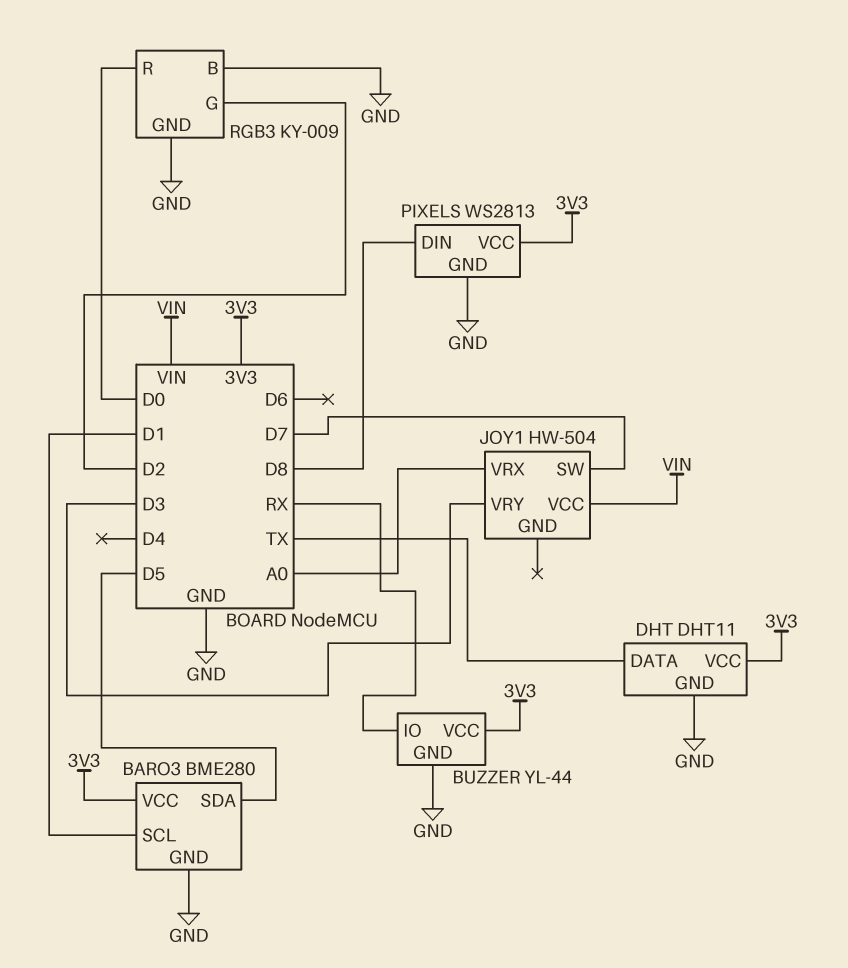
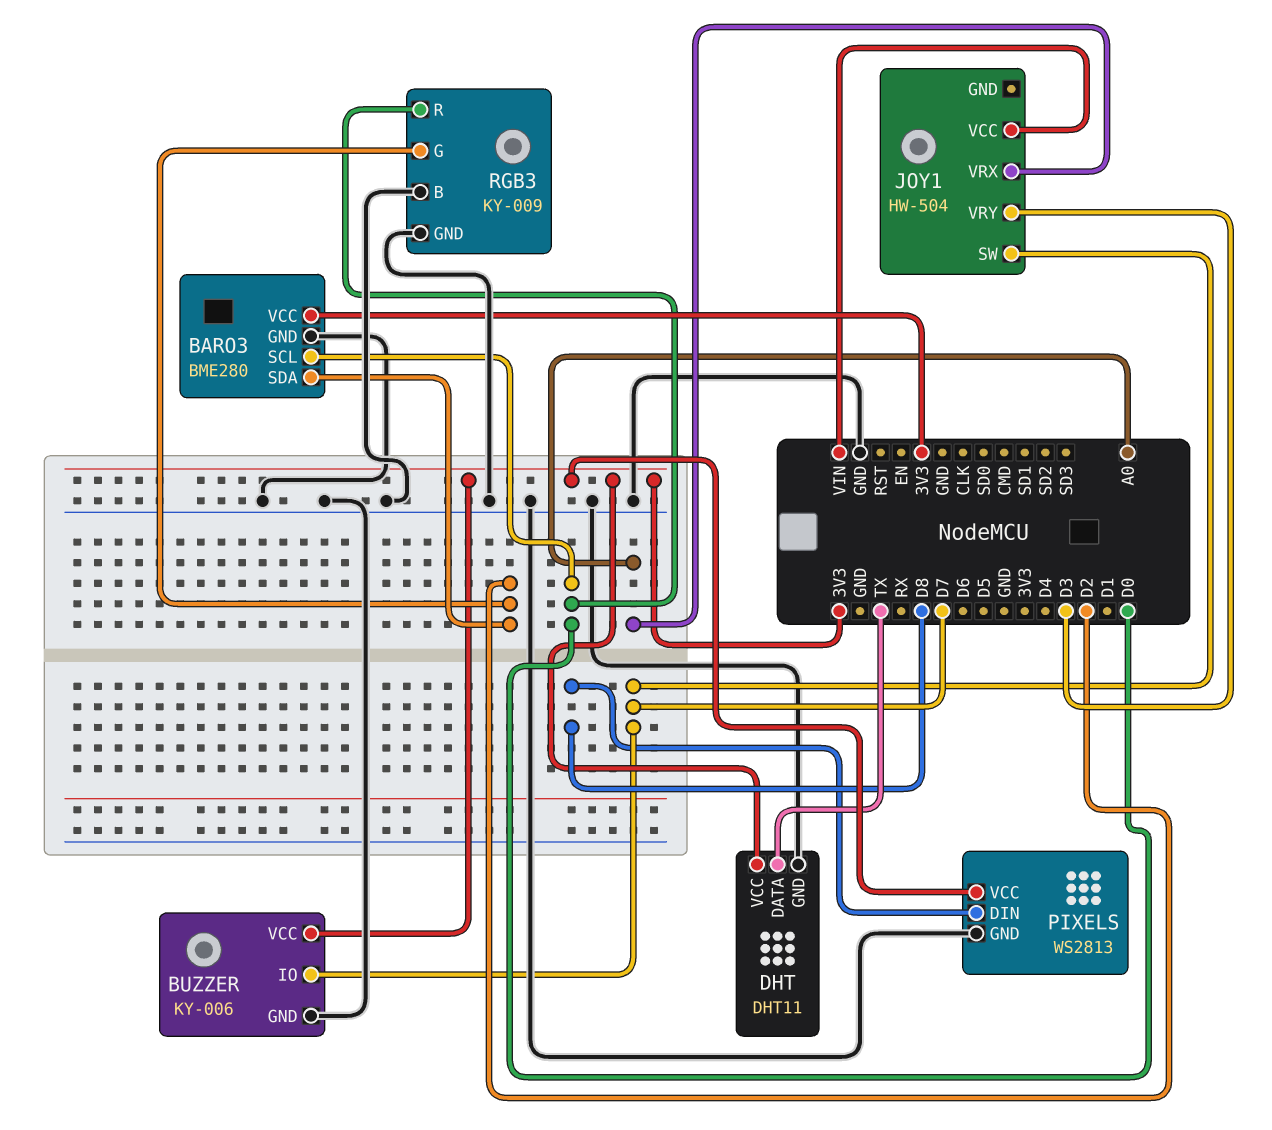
BARO3 pin SCL: D1 -> D0
BARO3 pin SDA: D5 -> D2
BUZZER: YL-44 -> KY-006
BUZZER pin IO: RX -> D7

